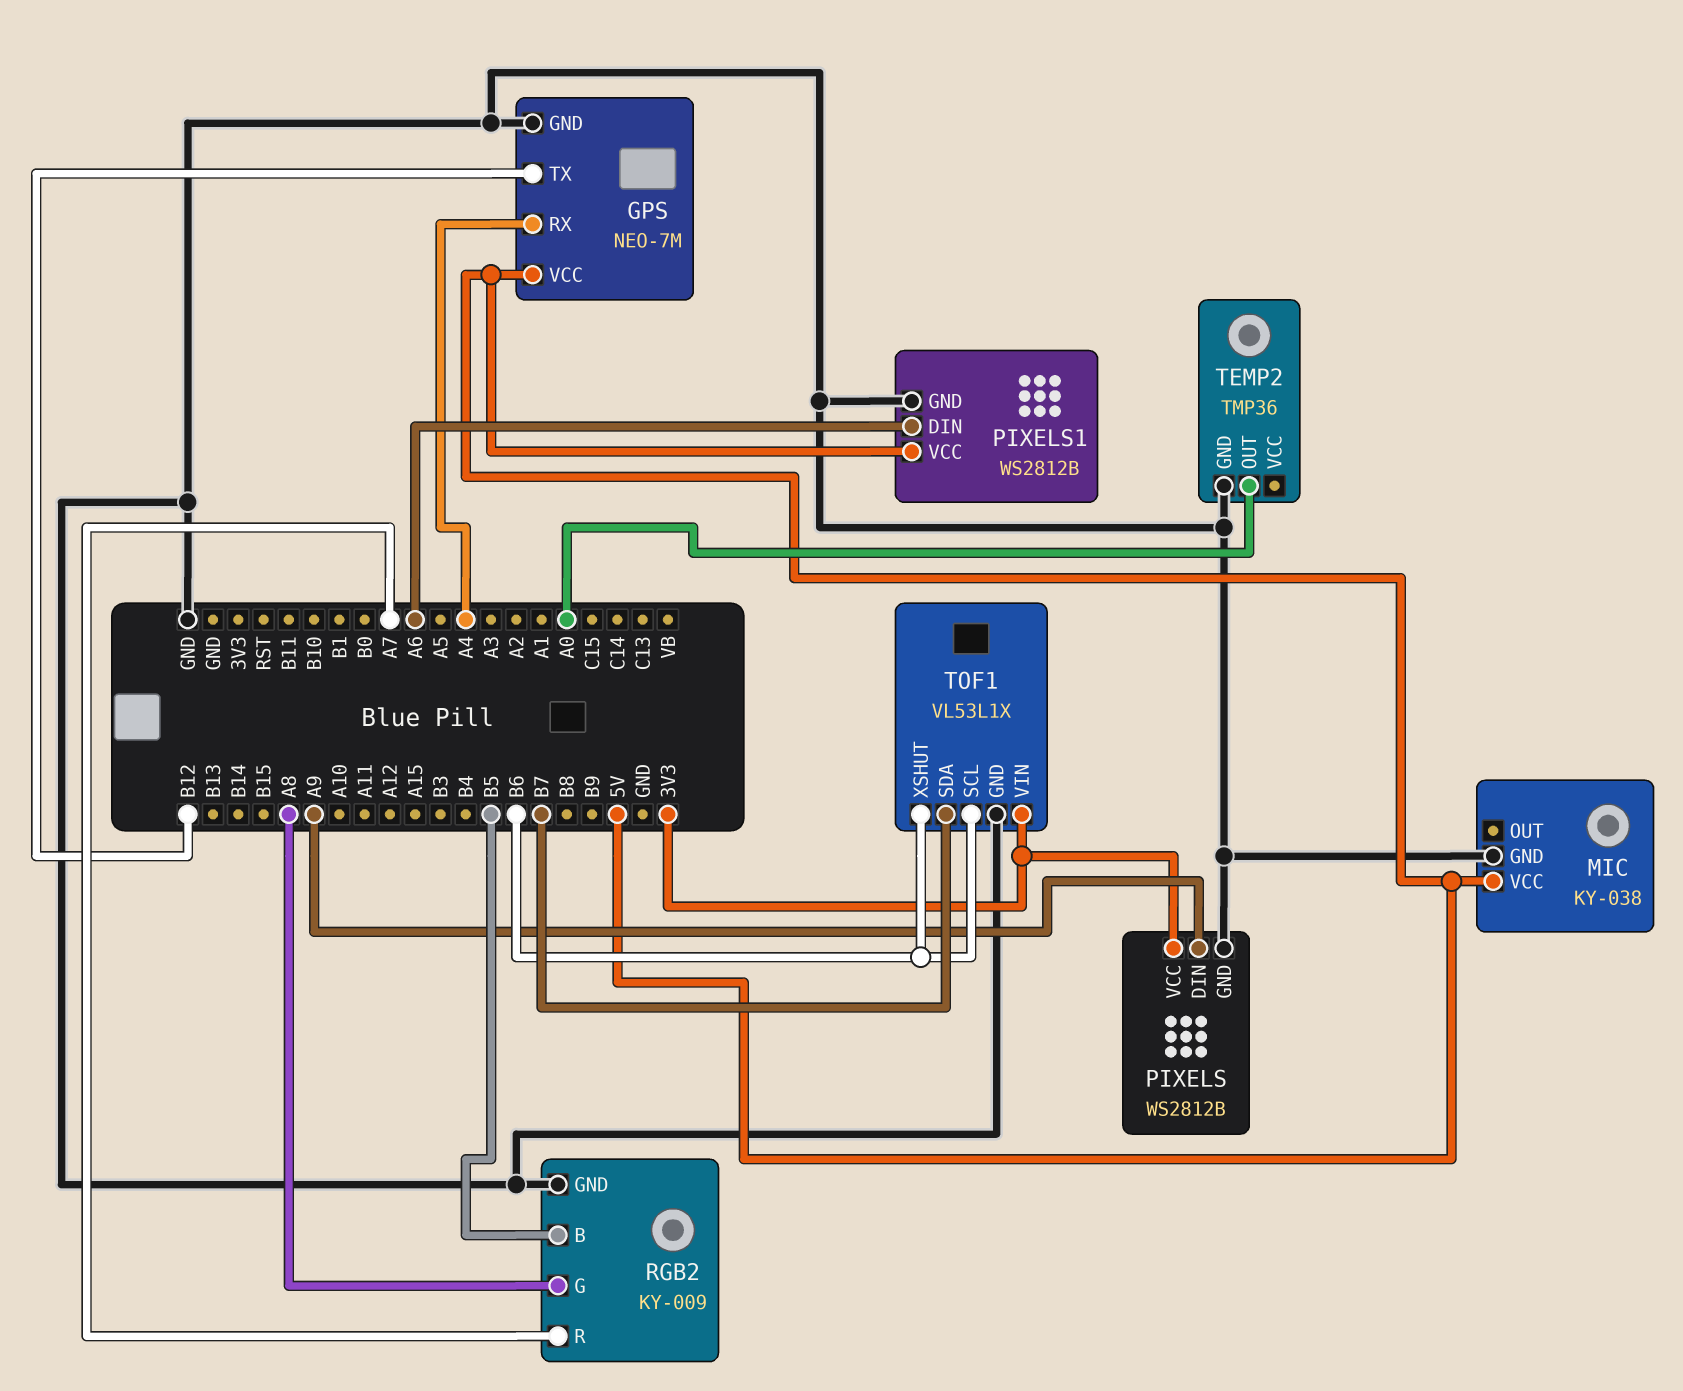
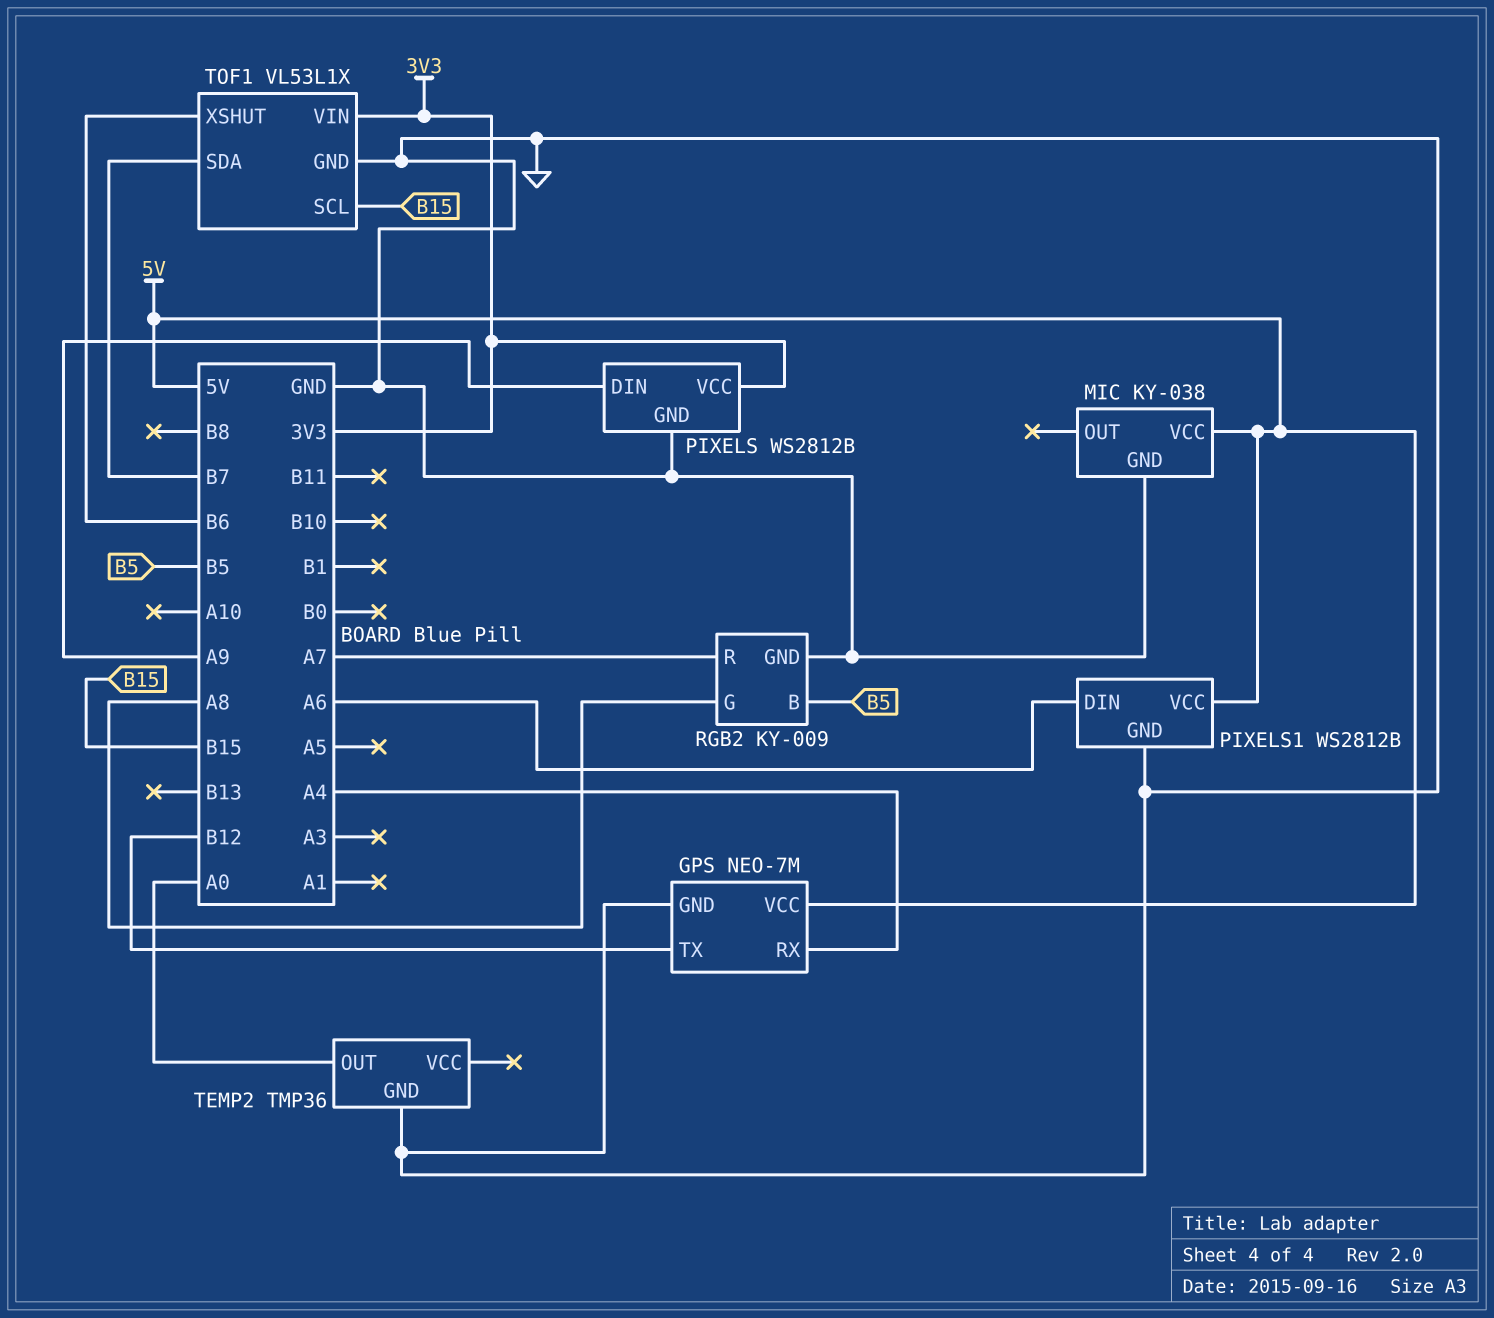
TOF1 pin SCL: B6 -> B15

